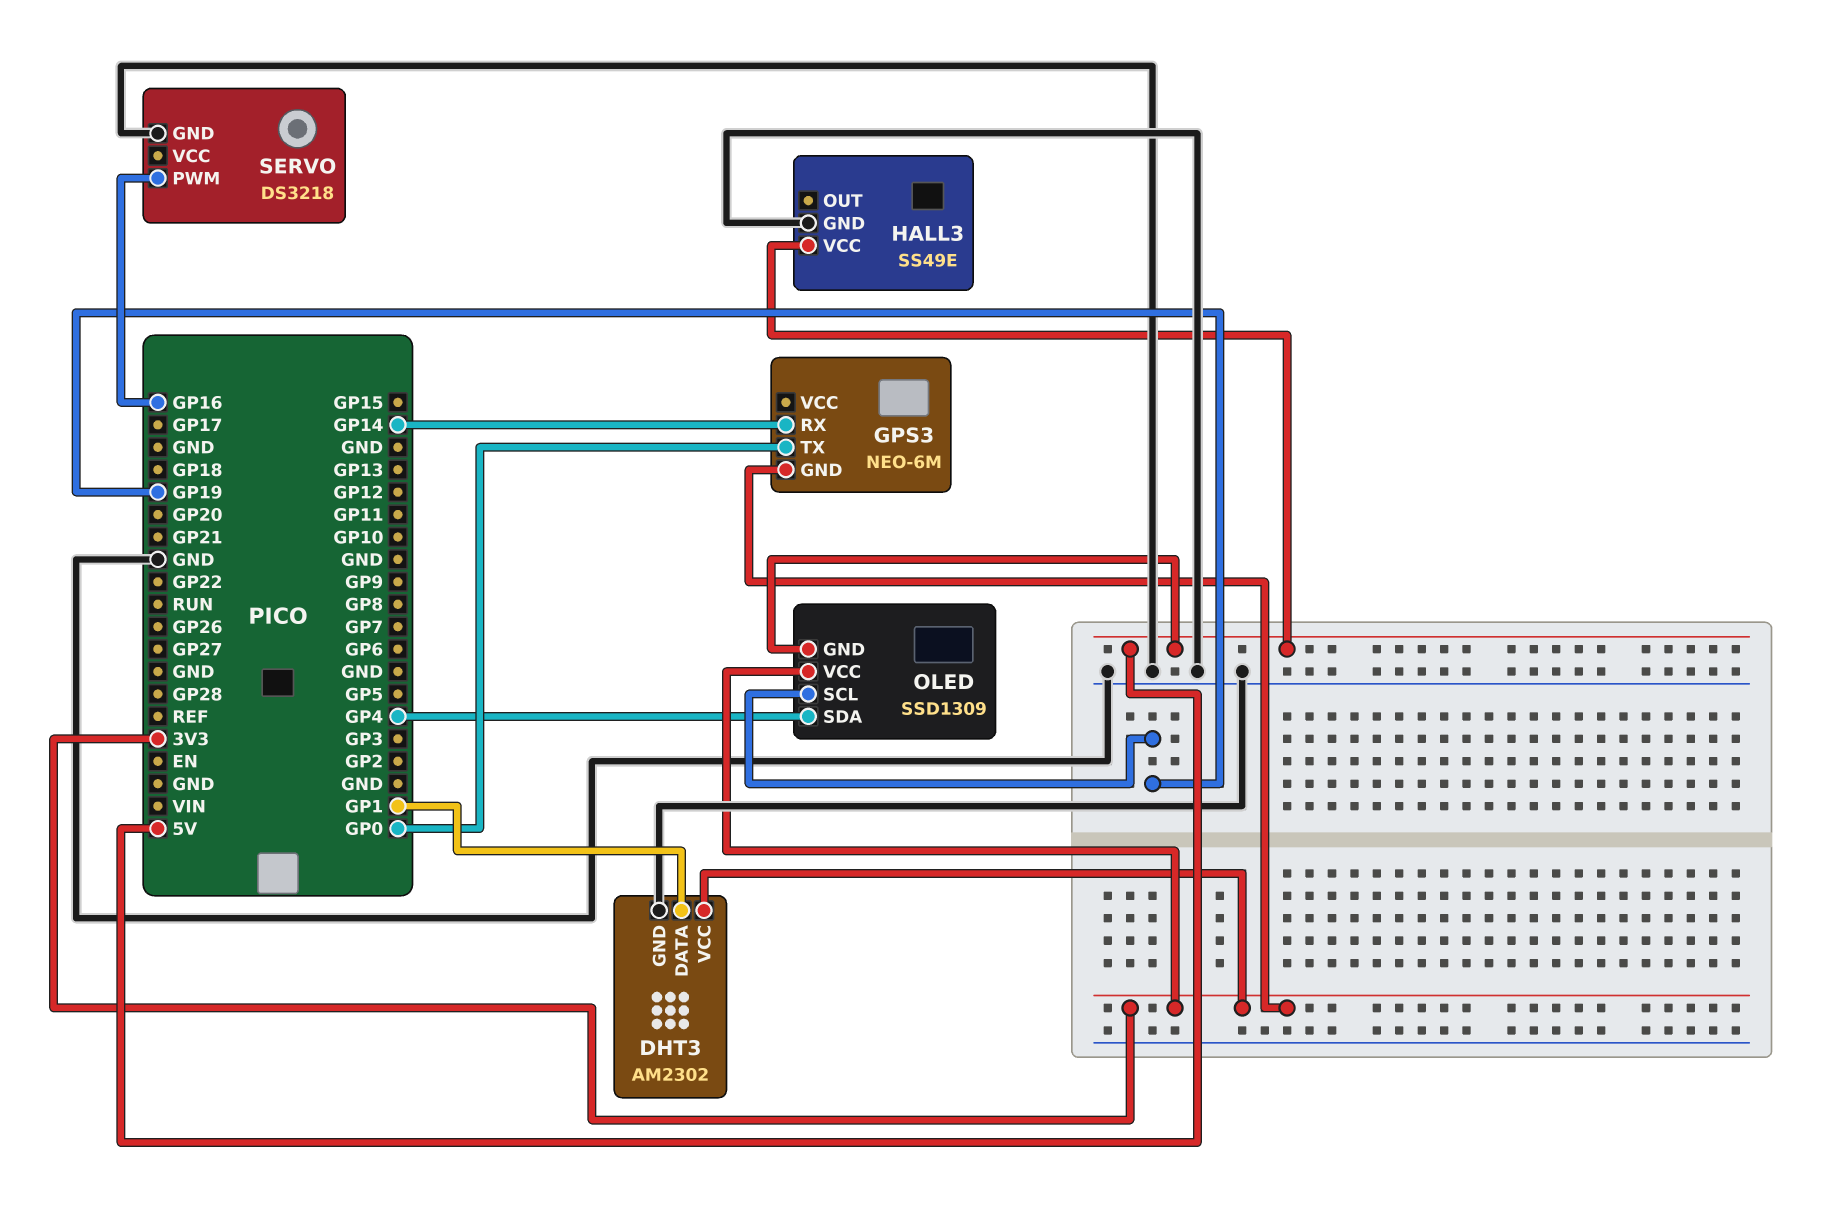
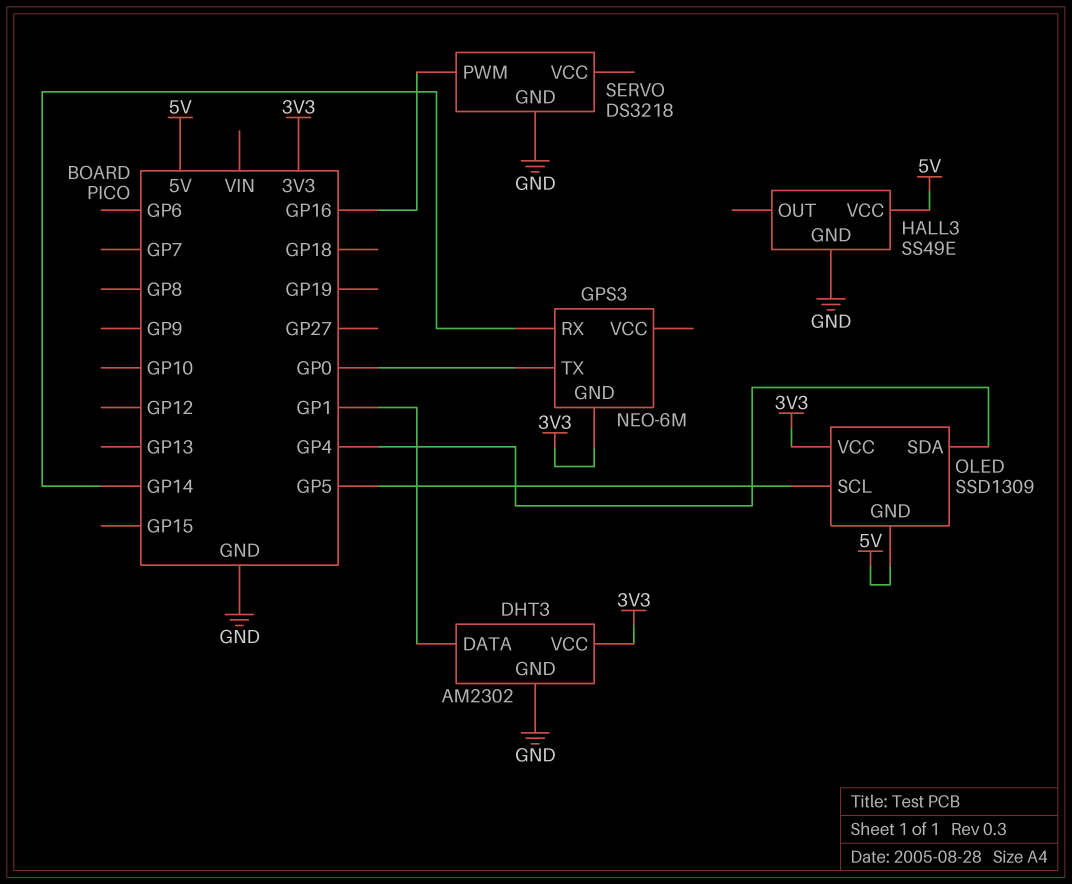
OLED pin SCL: GP19 -> GP5

